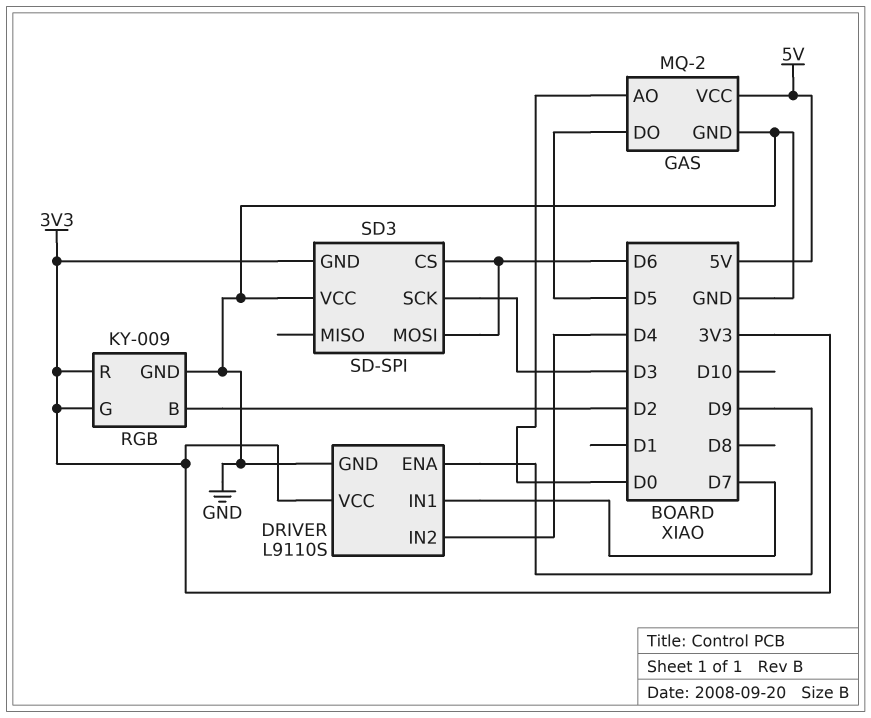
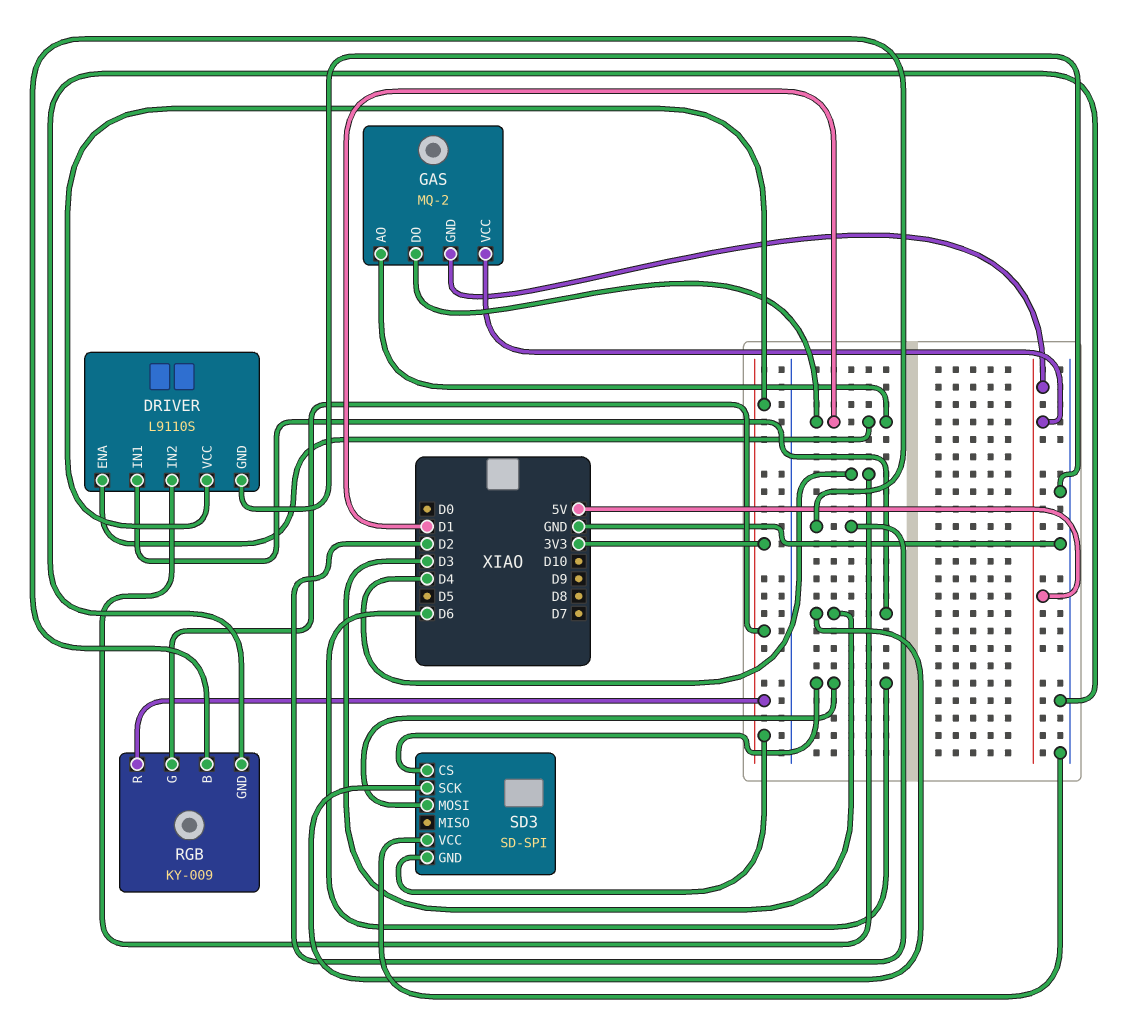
DRIVER pin ENA: D9 -> D1
DRIVER pin IN1: D7 -> D3
GAS pin AO: D0 -> D1
GAS pin DO: D5 -> D1
GAS pin GND: GND -> 5V

